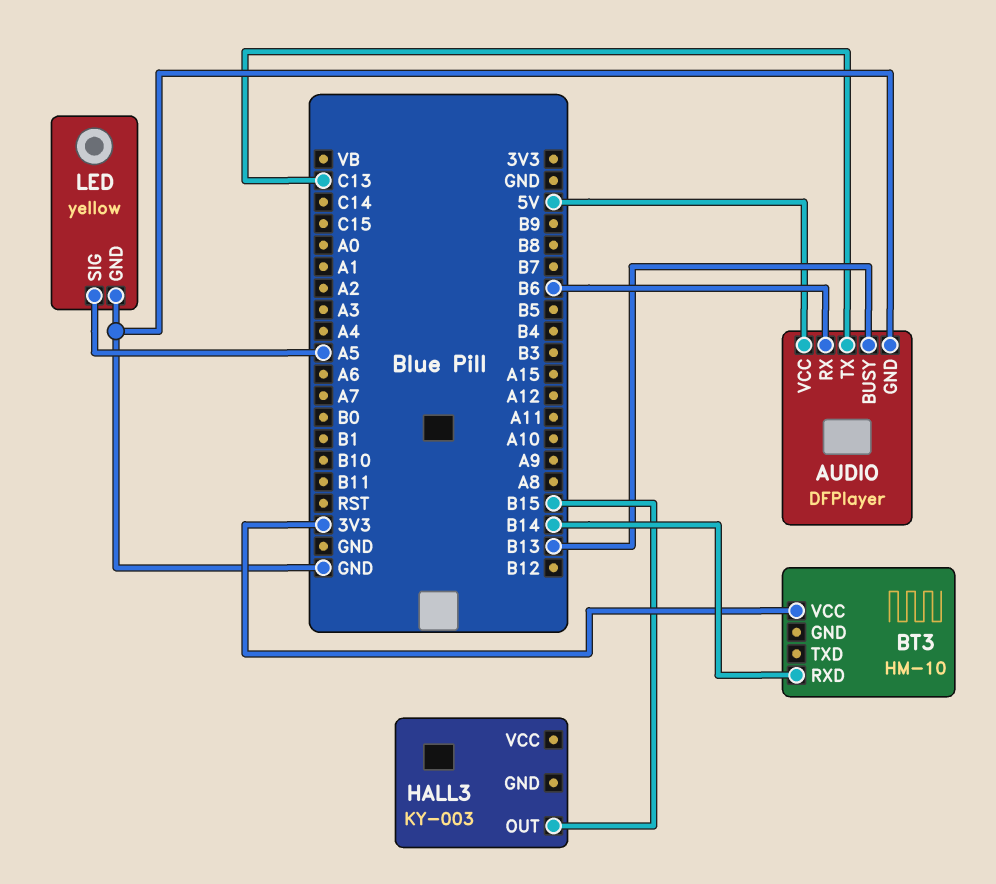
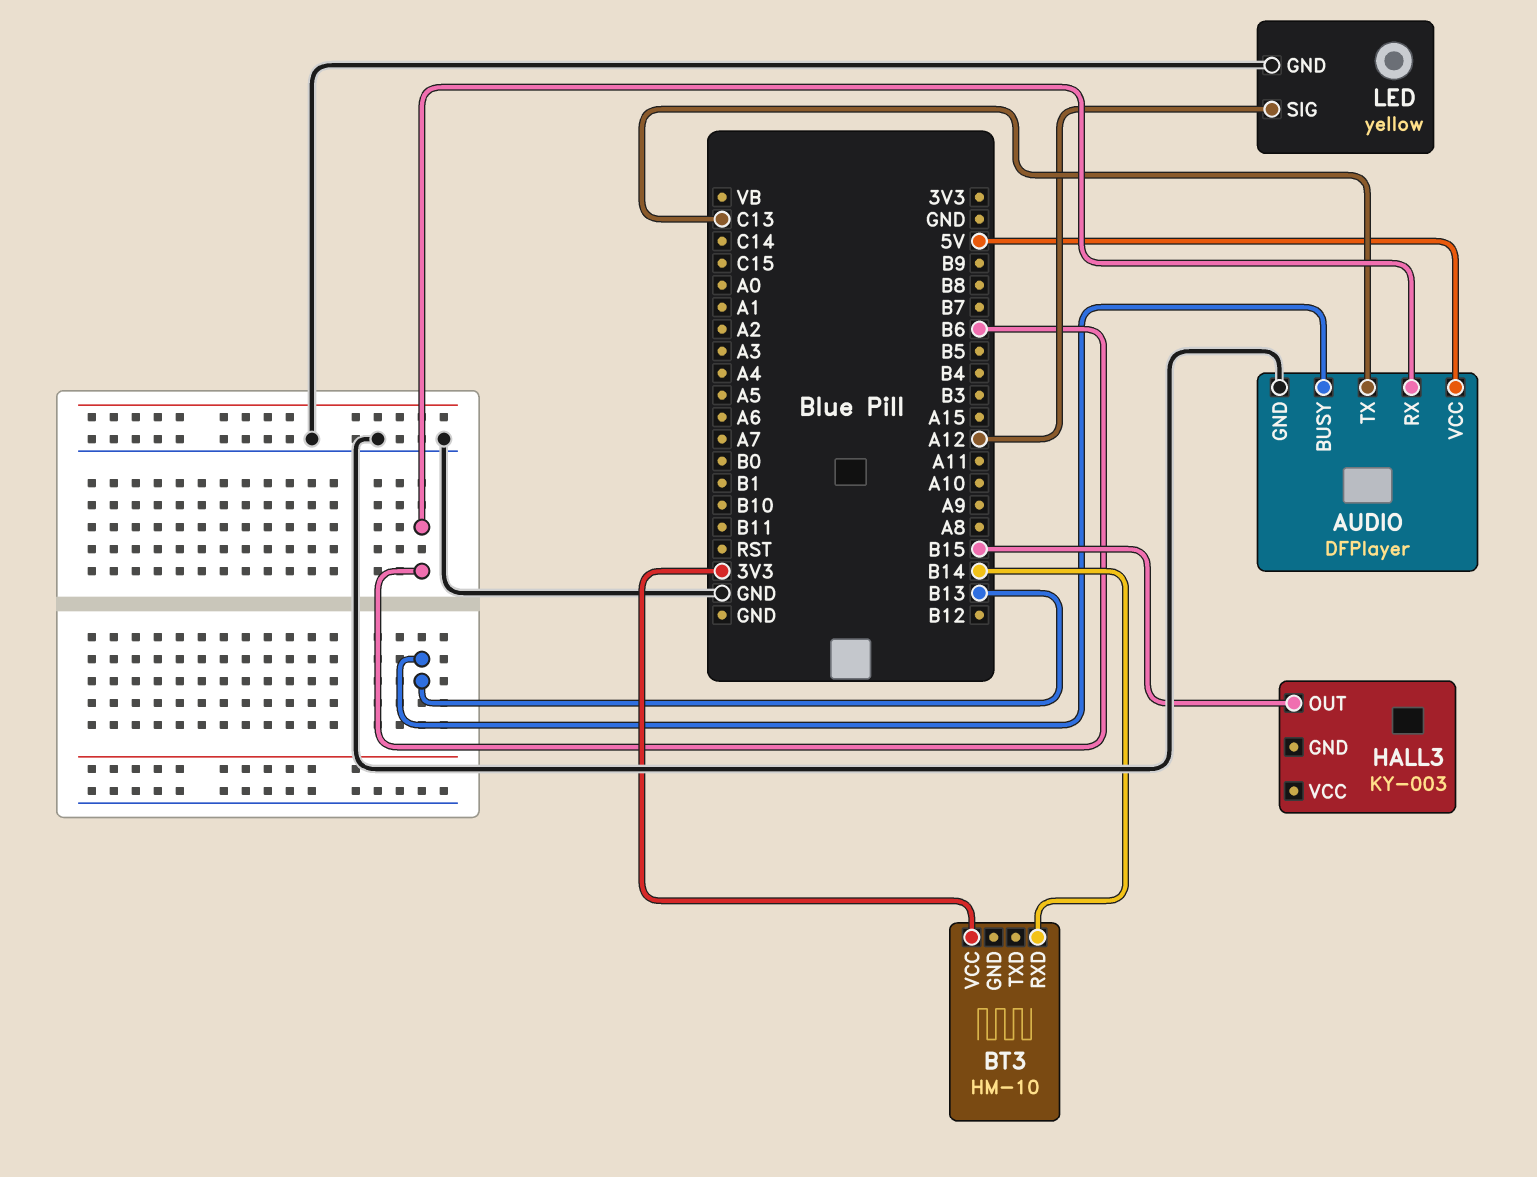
LED pin SIG: A5 -> A12

